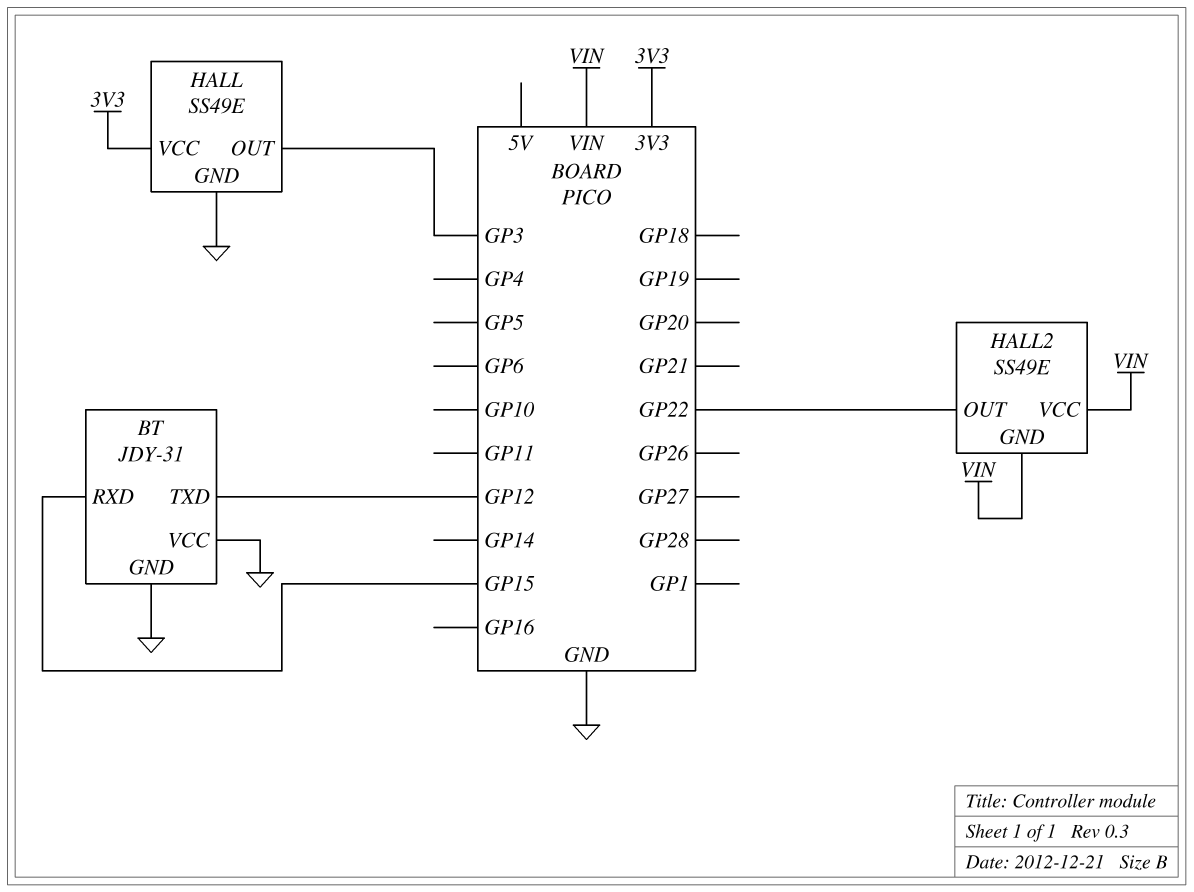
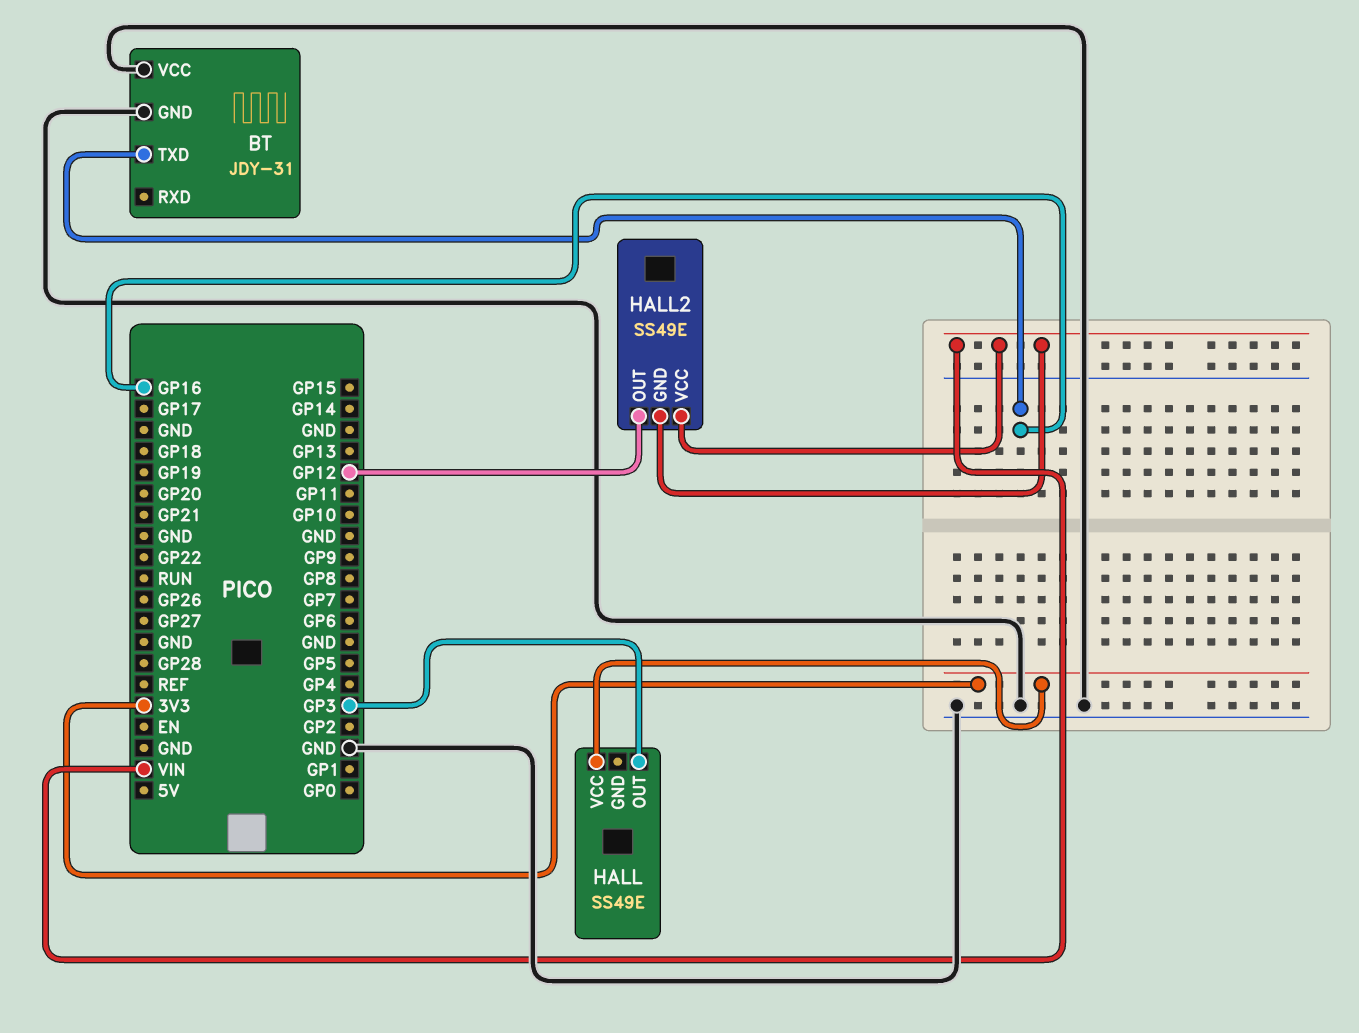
BT pin RXD: GP15 -> none
BT pin TXD: GP12 -> GP16
HALL pin GND: GND -> none
HALL2 pin OUT: GP22 -> GP12

